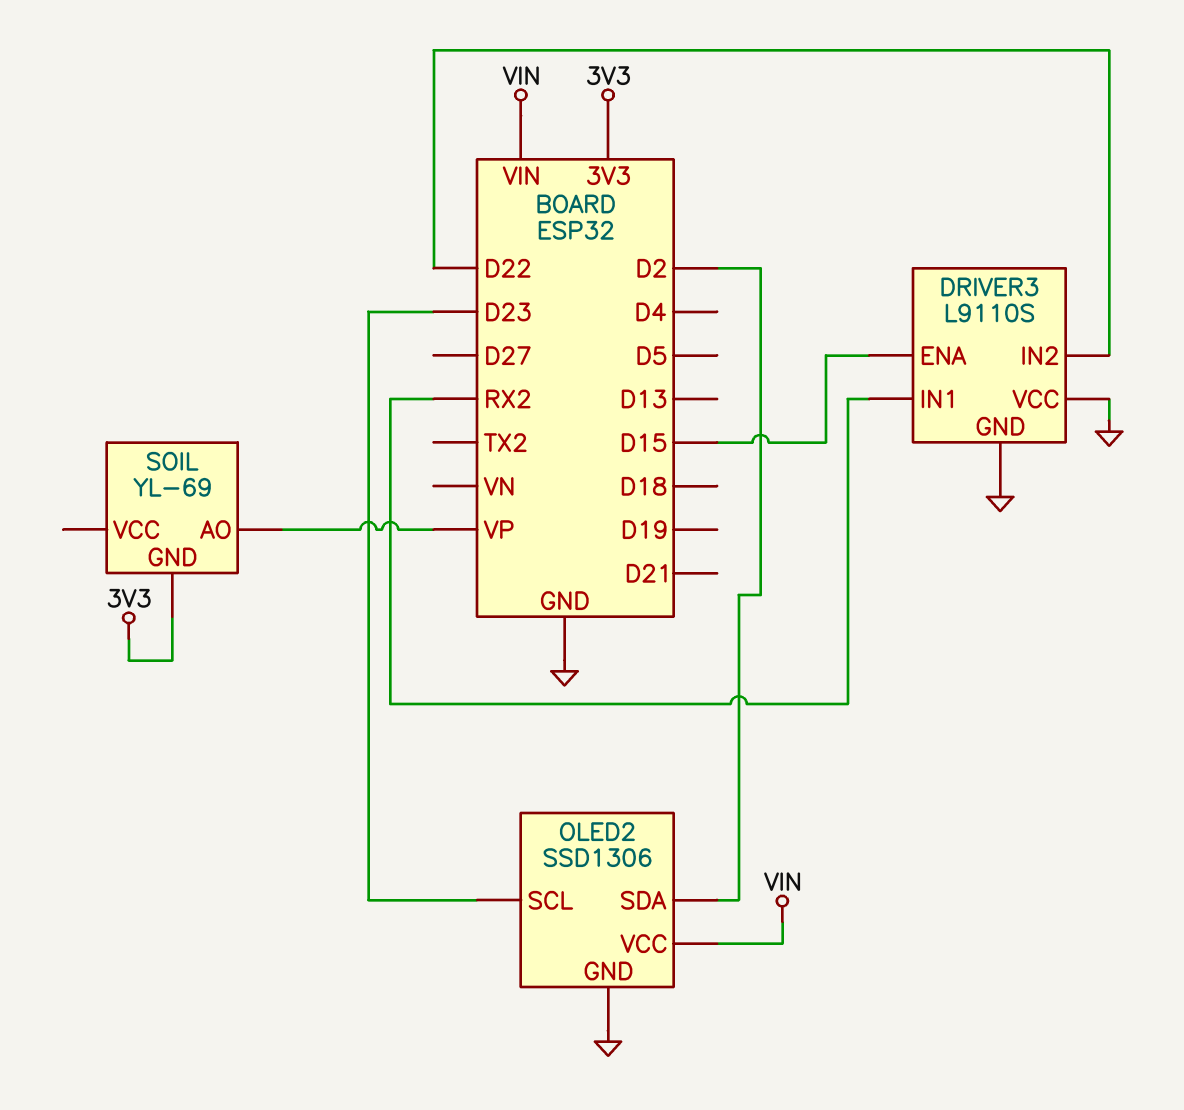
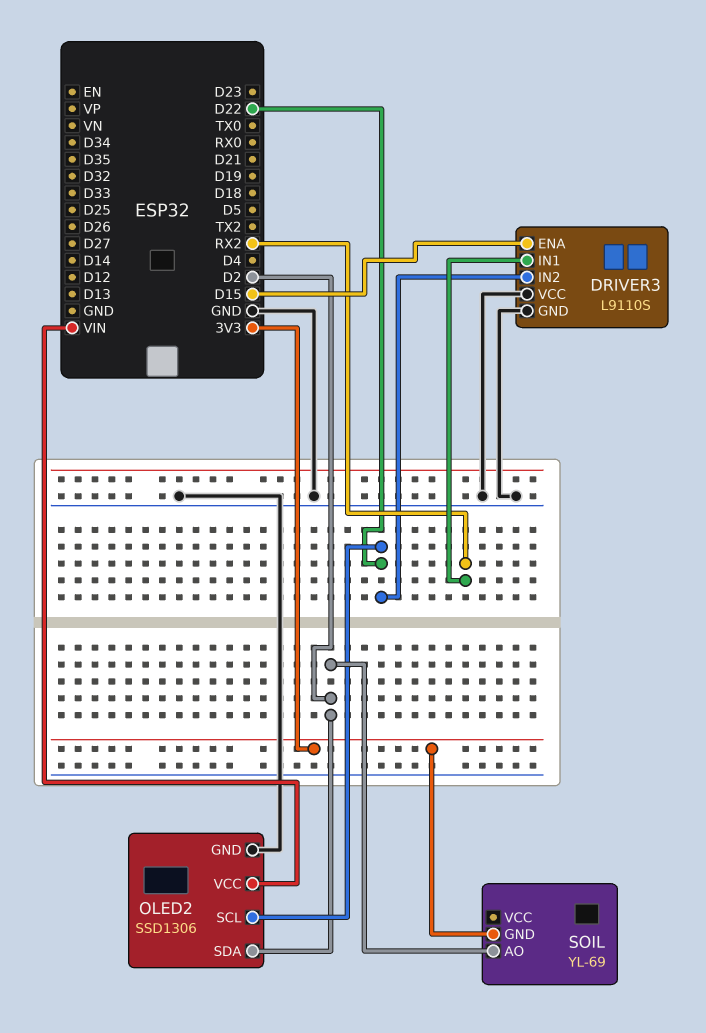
OLED2 pin SCL: D23 -> D22
SOIL pin AO: VP -> D2

